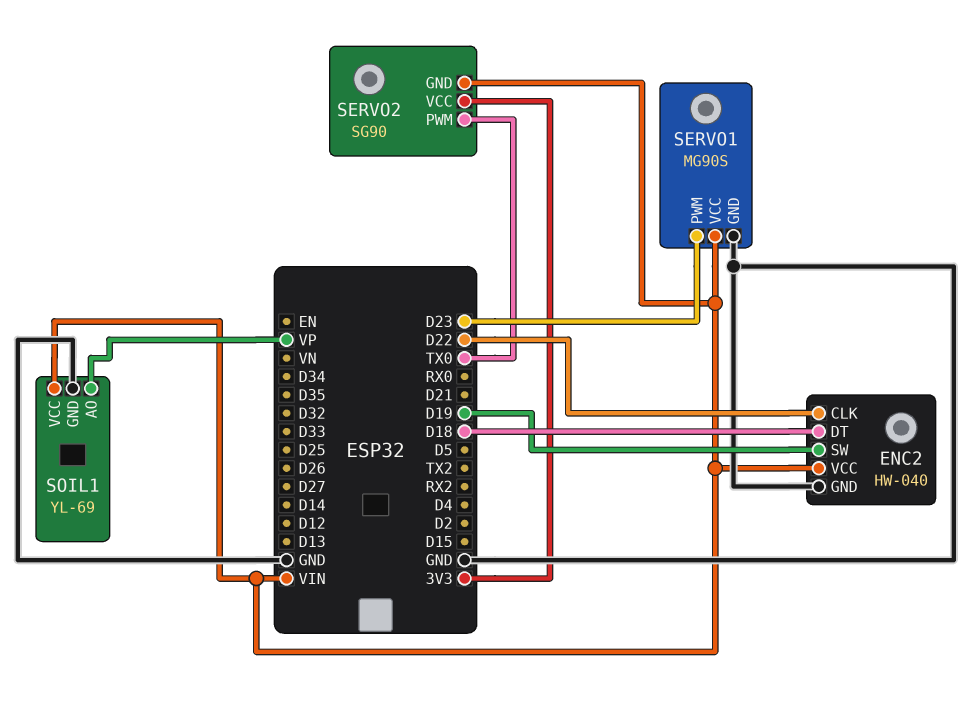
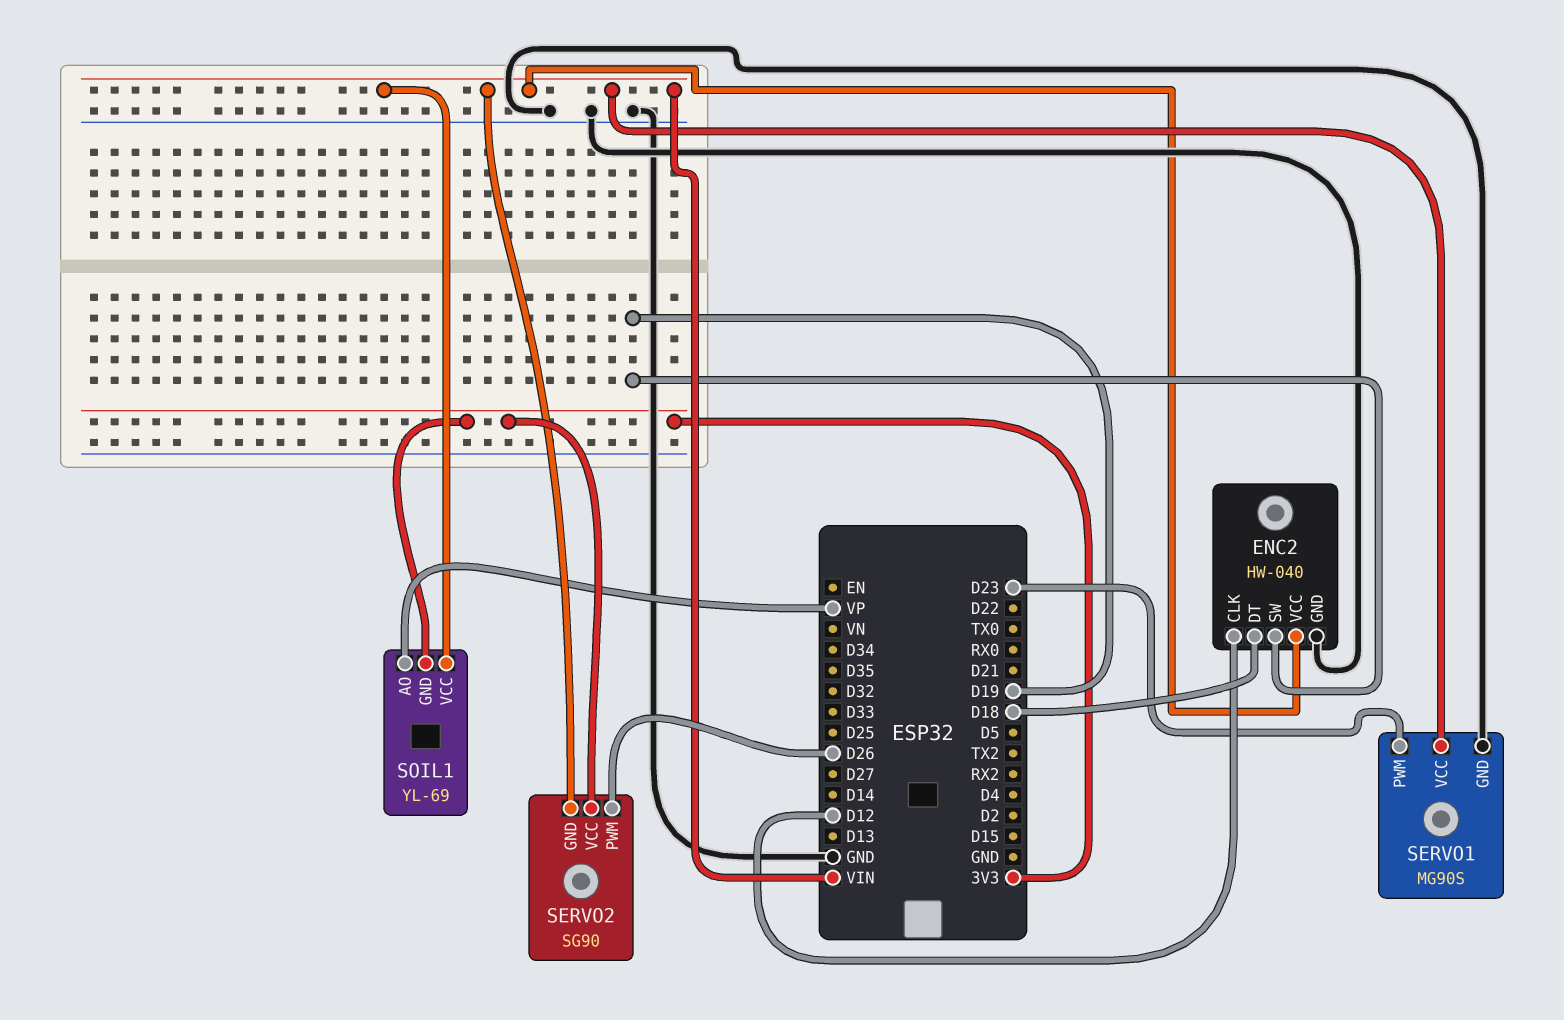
ENC2 pin CLK: D22 -> D12
SERVO2 pin PWM: TX0 -> D26
SOIL1 pin GND: GND -> 3V3

